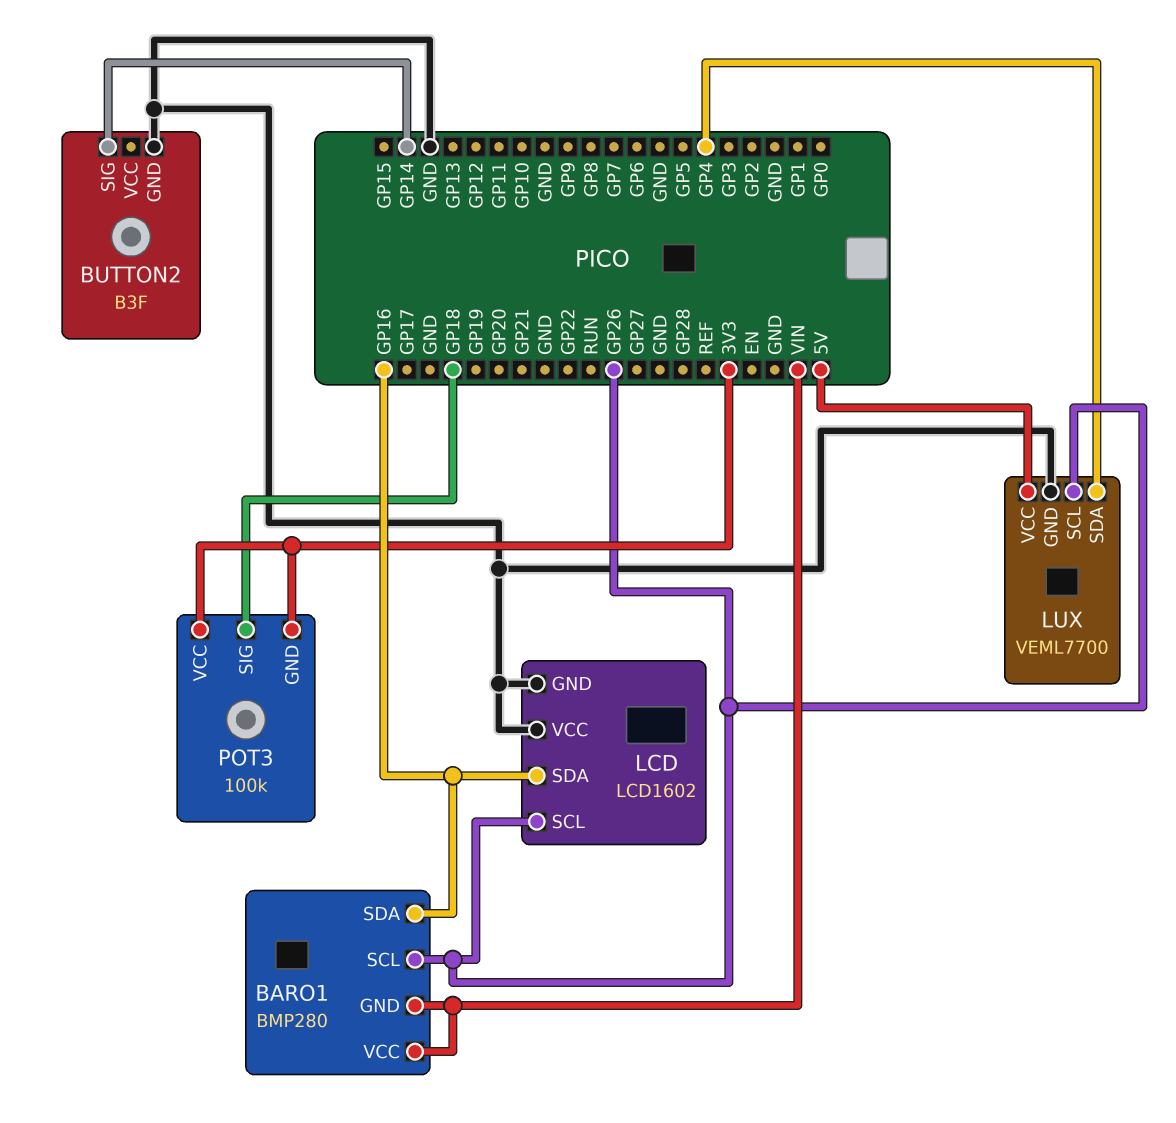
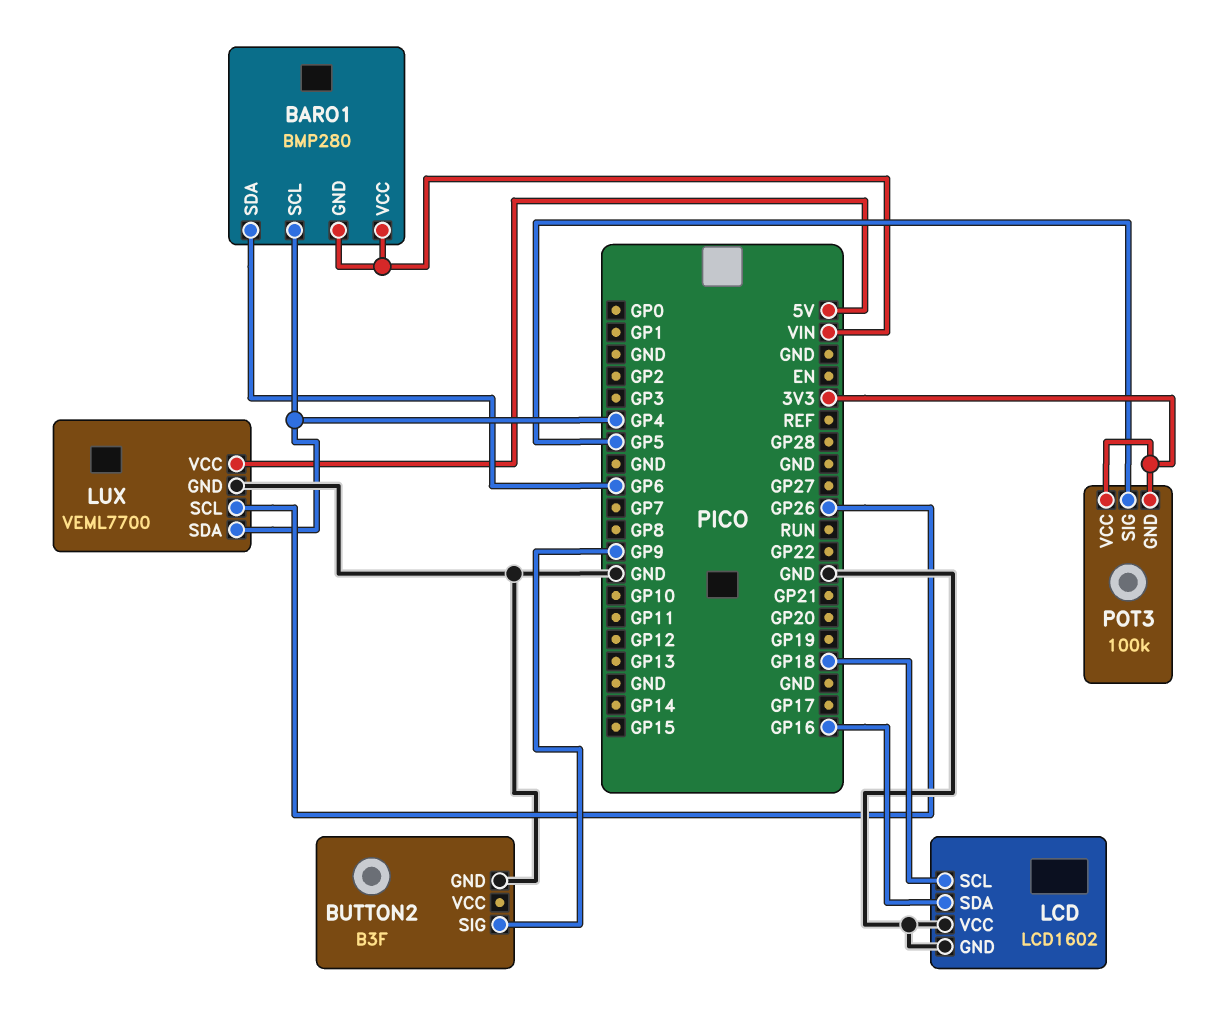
BARO1 pin SCL: GP26 -> GP4
BARO1 pin SDA: GP16 -> GP6
BUTTON2 pin SIG: GP14 -> GP9
LCD pin SCL: GP26 -> GP18
POT3 pin SIG: GP18 -> GP5

